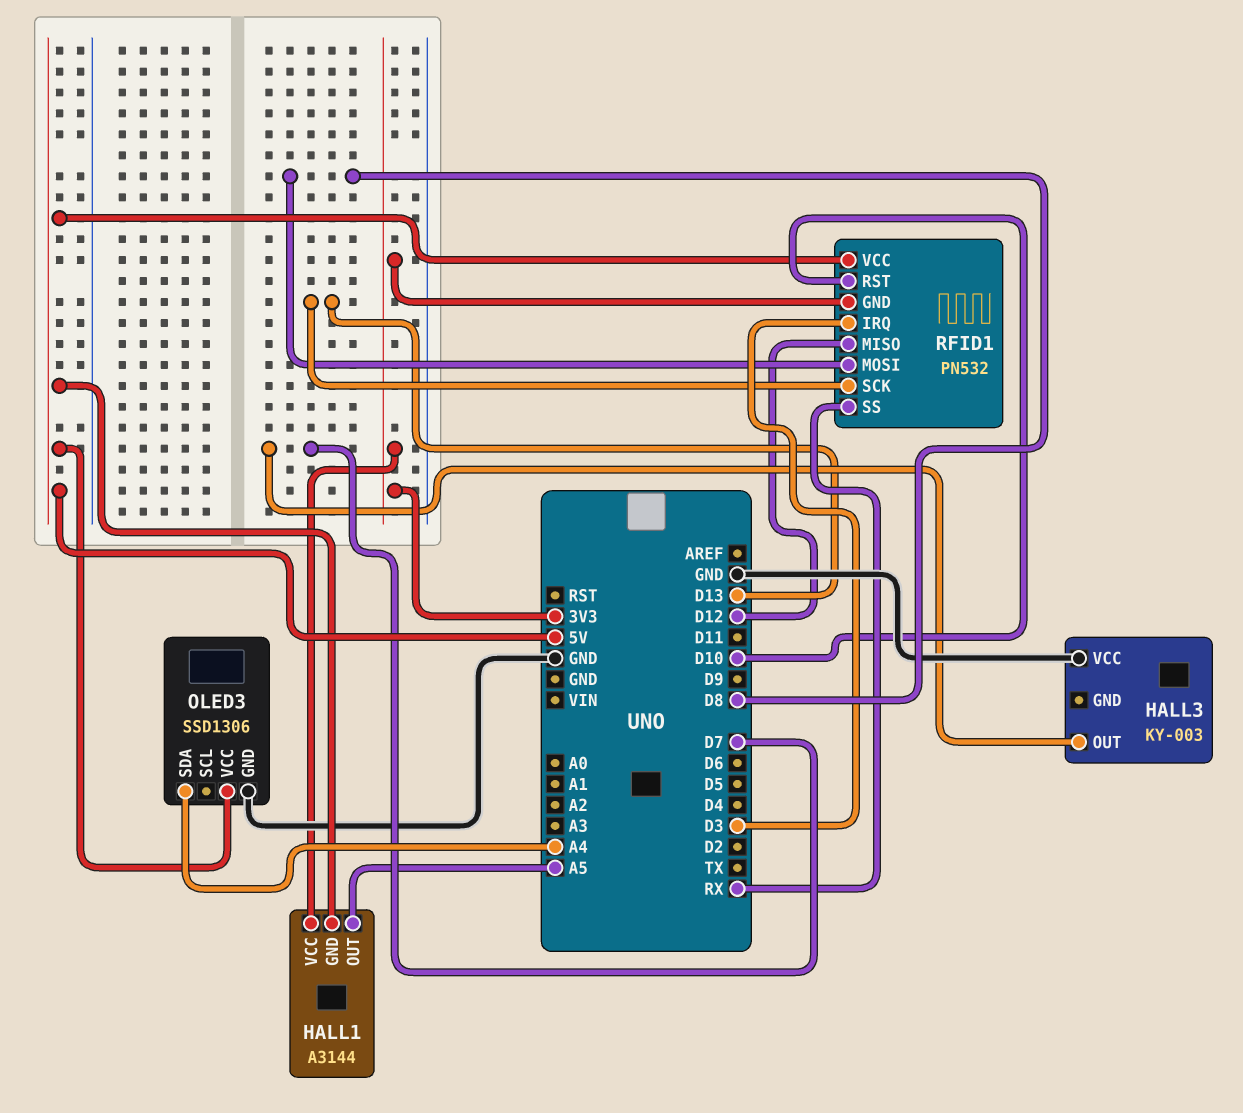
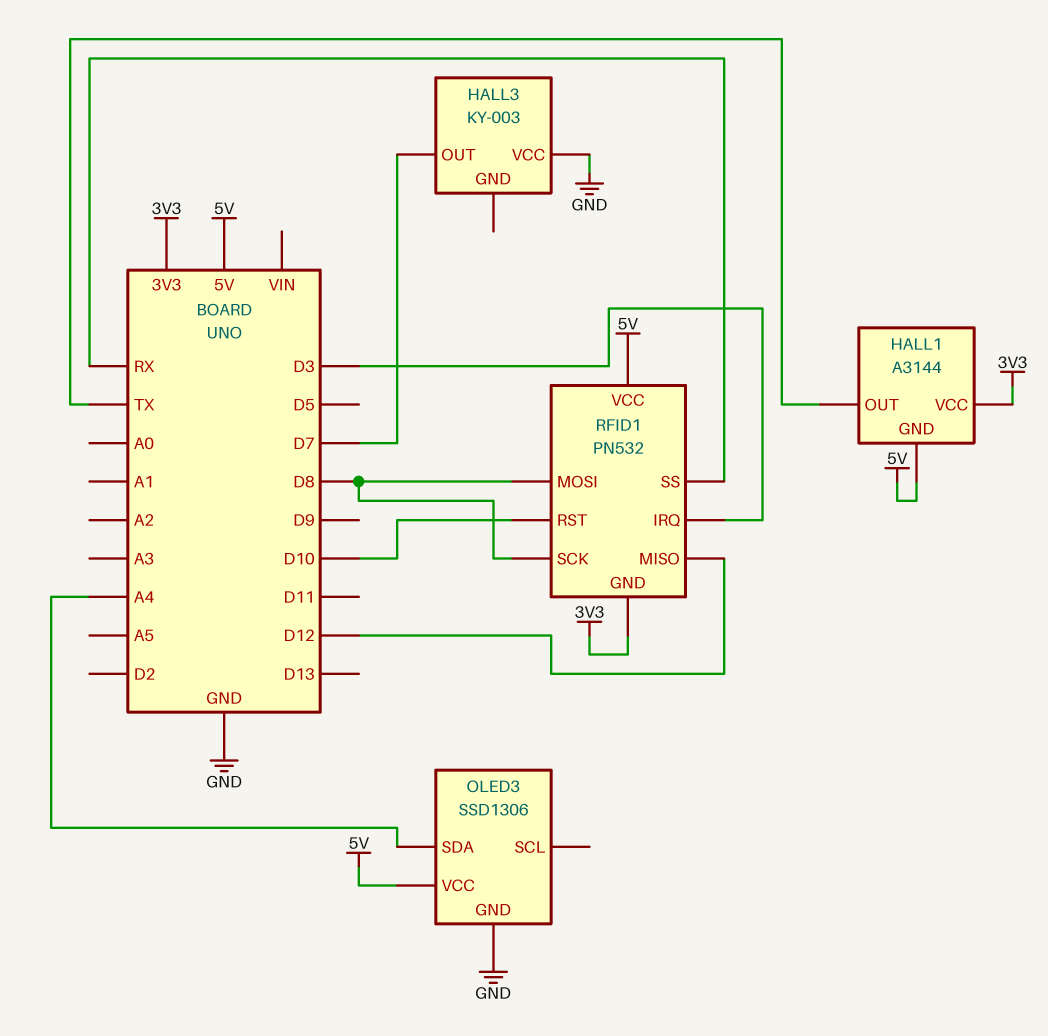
HALL1 pin OUT: A5 -> TX
RFID1 pin SCK: D13 -> D8

